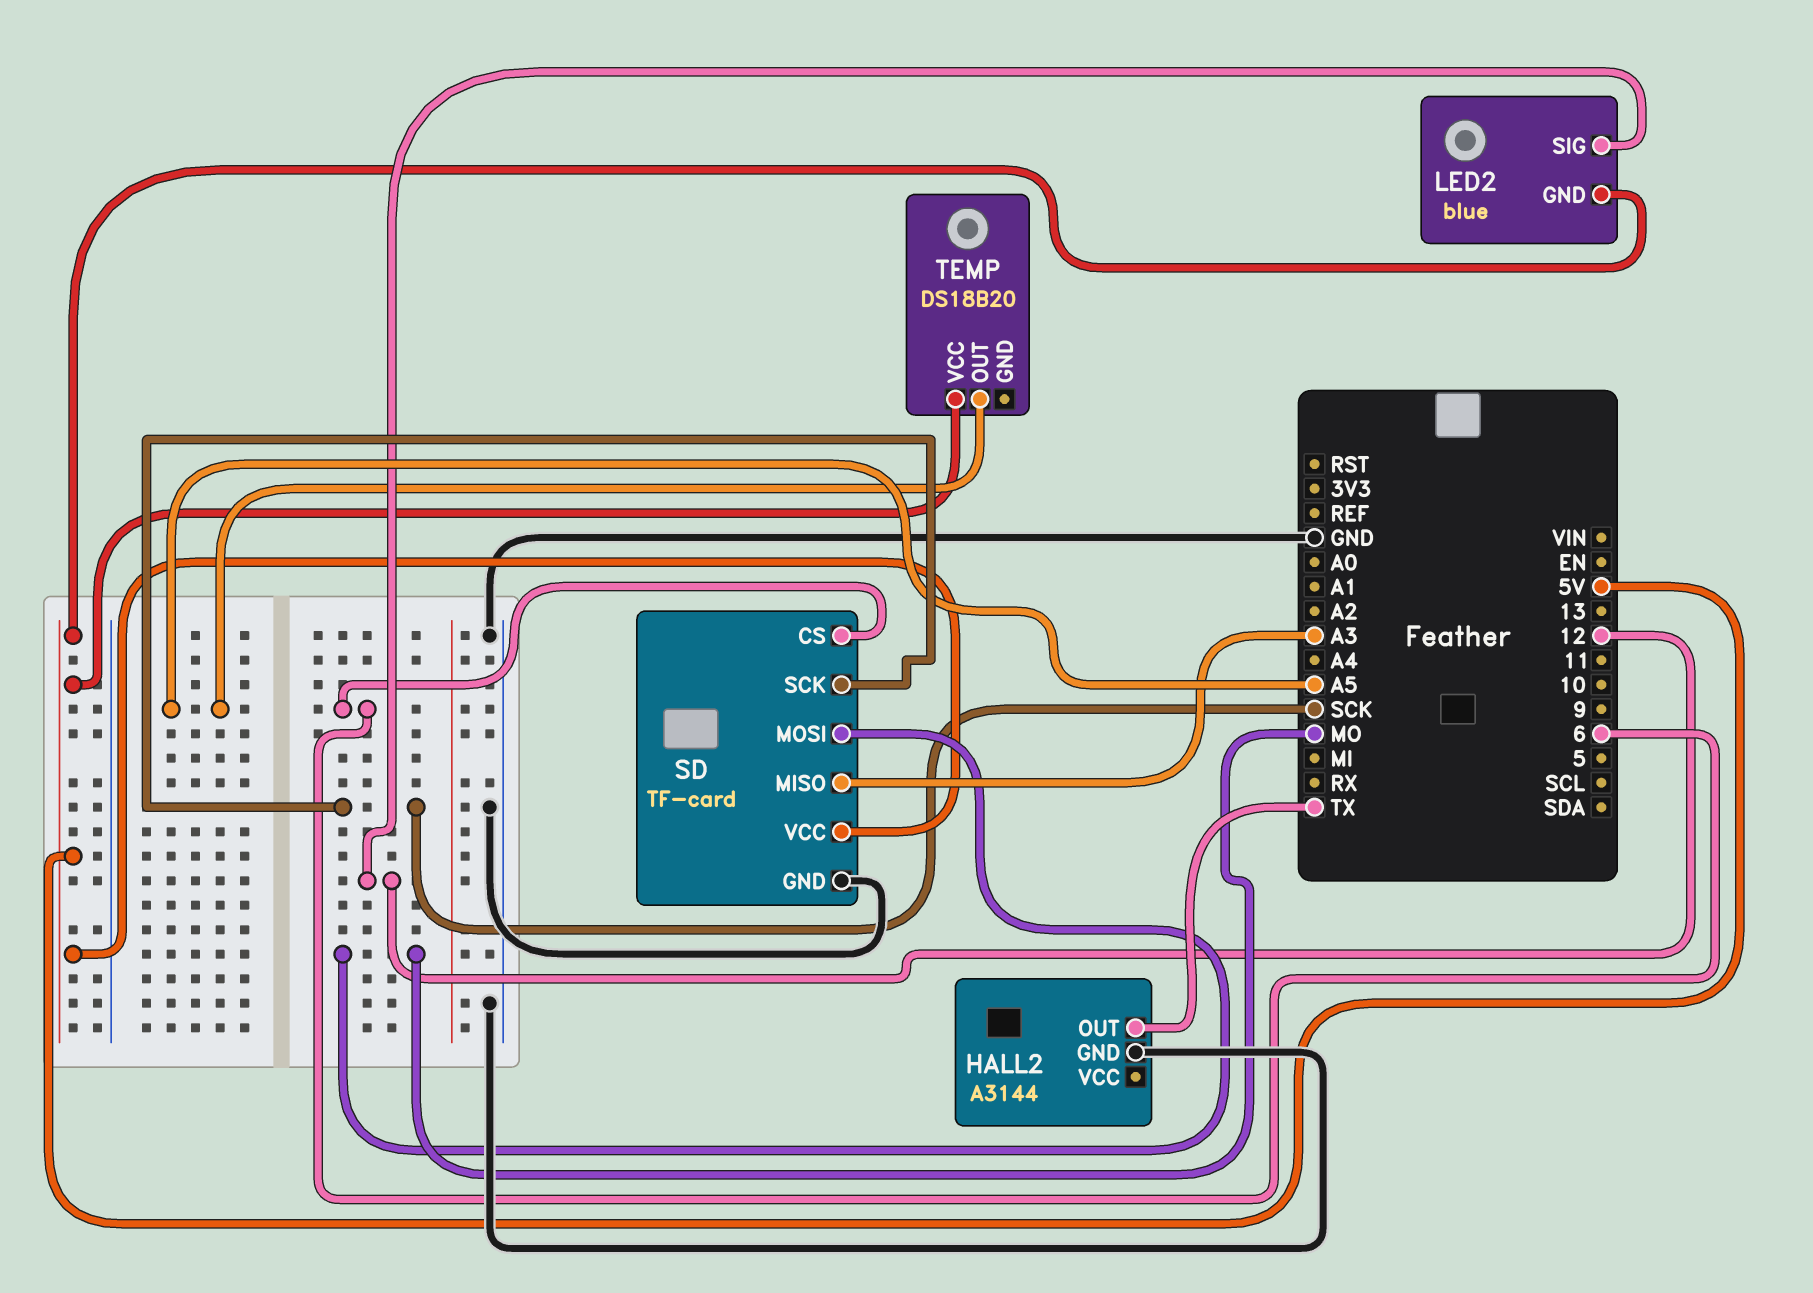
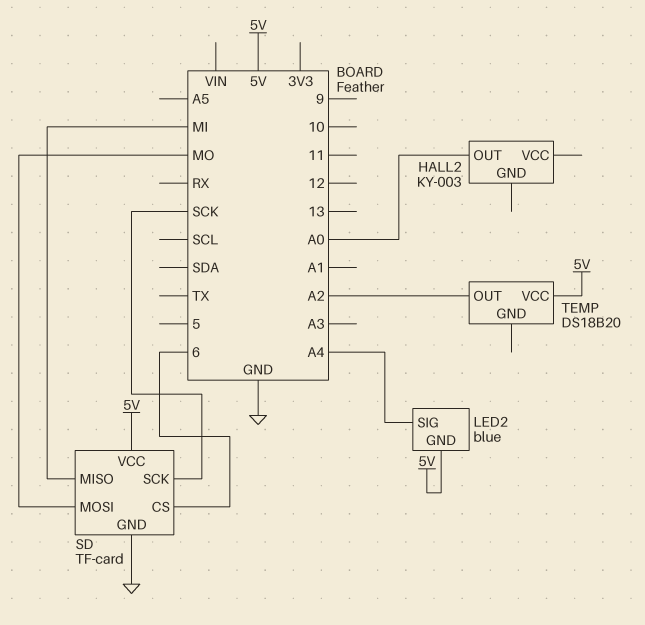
HALL2: A3144 -> KY-003
HALL2 pin GND: GND -> none
HALL2 pin OUT: TX -> A0
LED2 pin SIG: 12 -> A4
SD pin MISO: A3 -> MI
TEMP pin OUT: A5 -> A2

